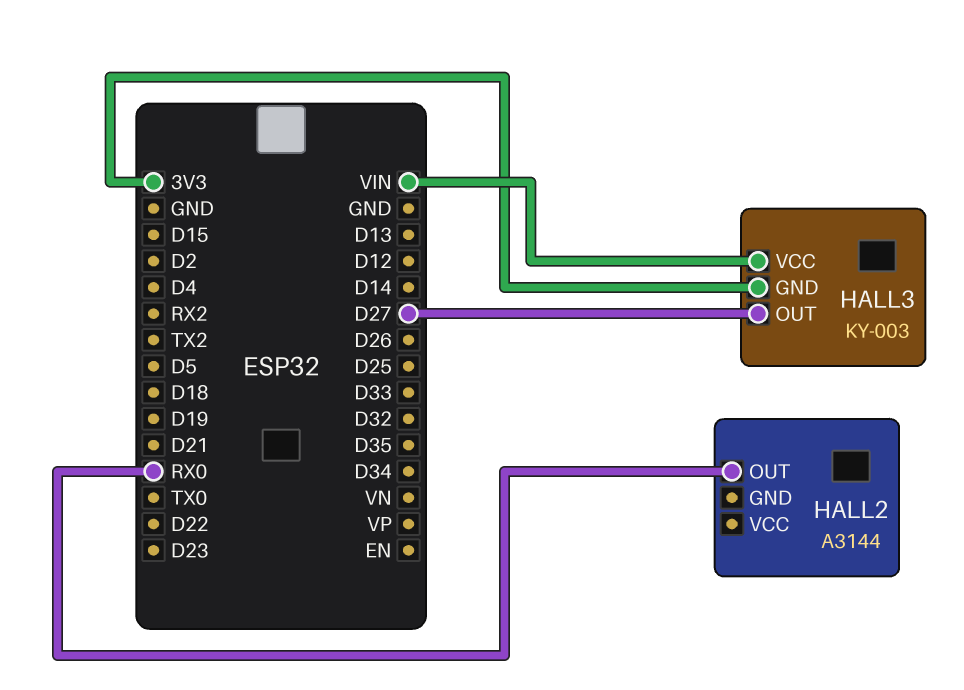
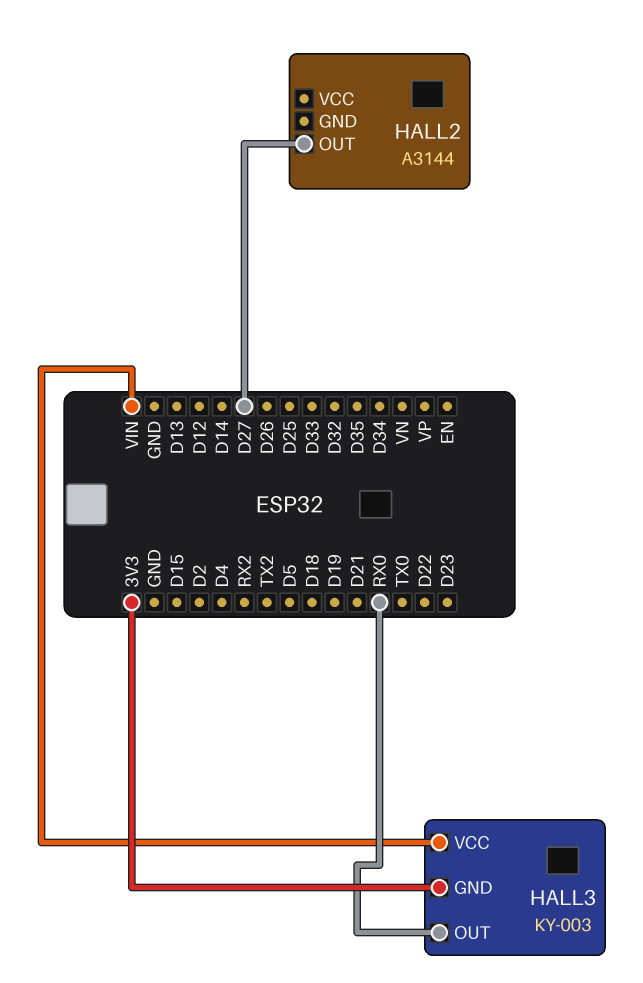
HALL2 pin OUT: RX0 -> D27
HALL3 pin OUT: D27 -> RX0

